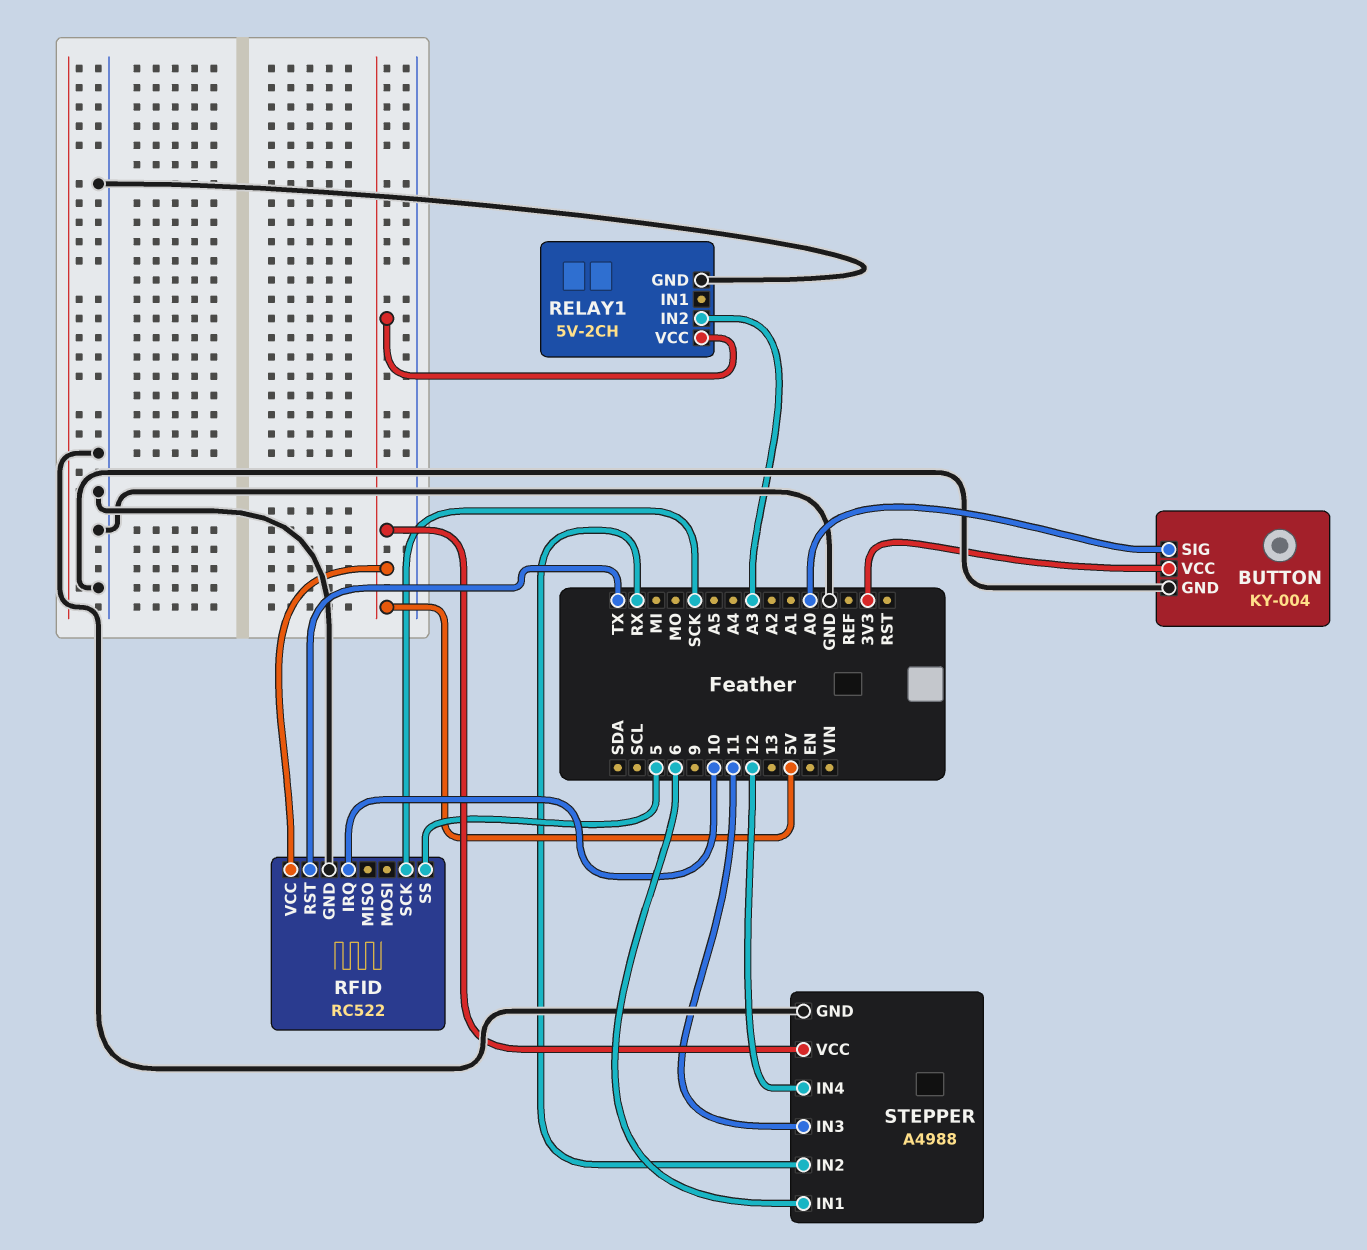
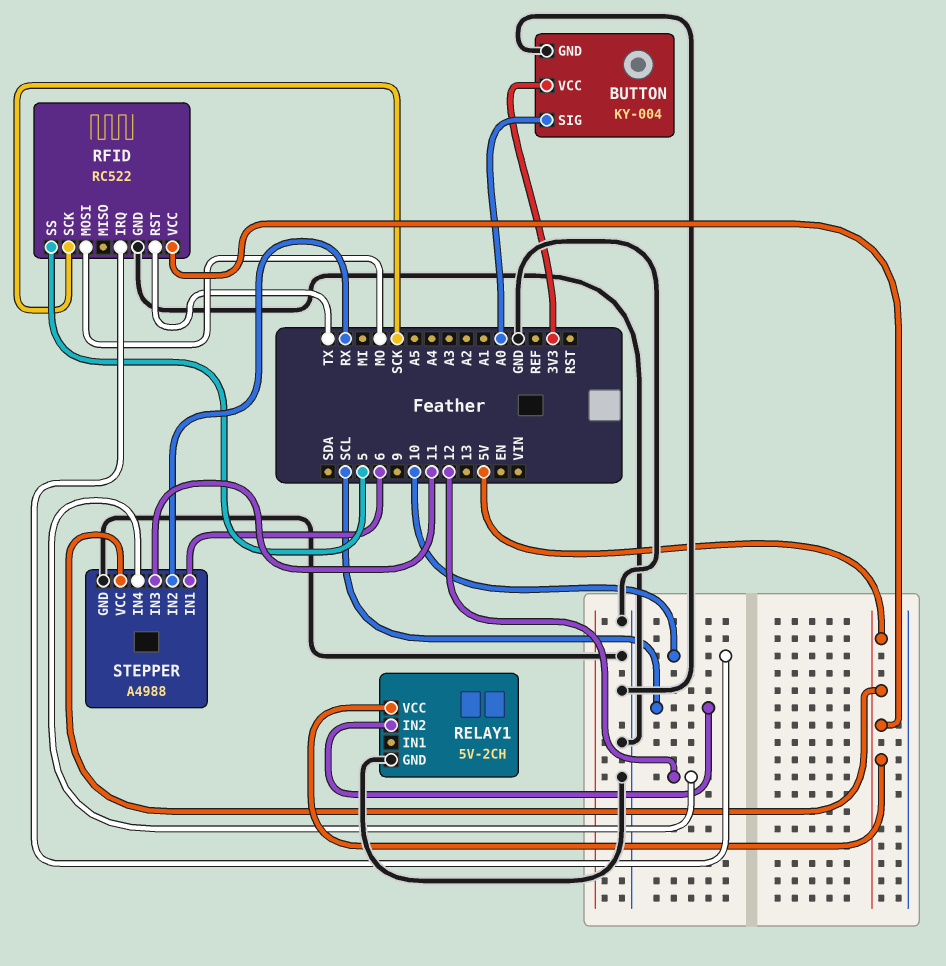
RELAY1 pin IN2: A3 -> SCL
RFID pin MOSI: none -> MO

